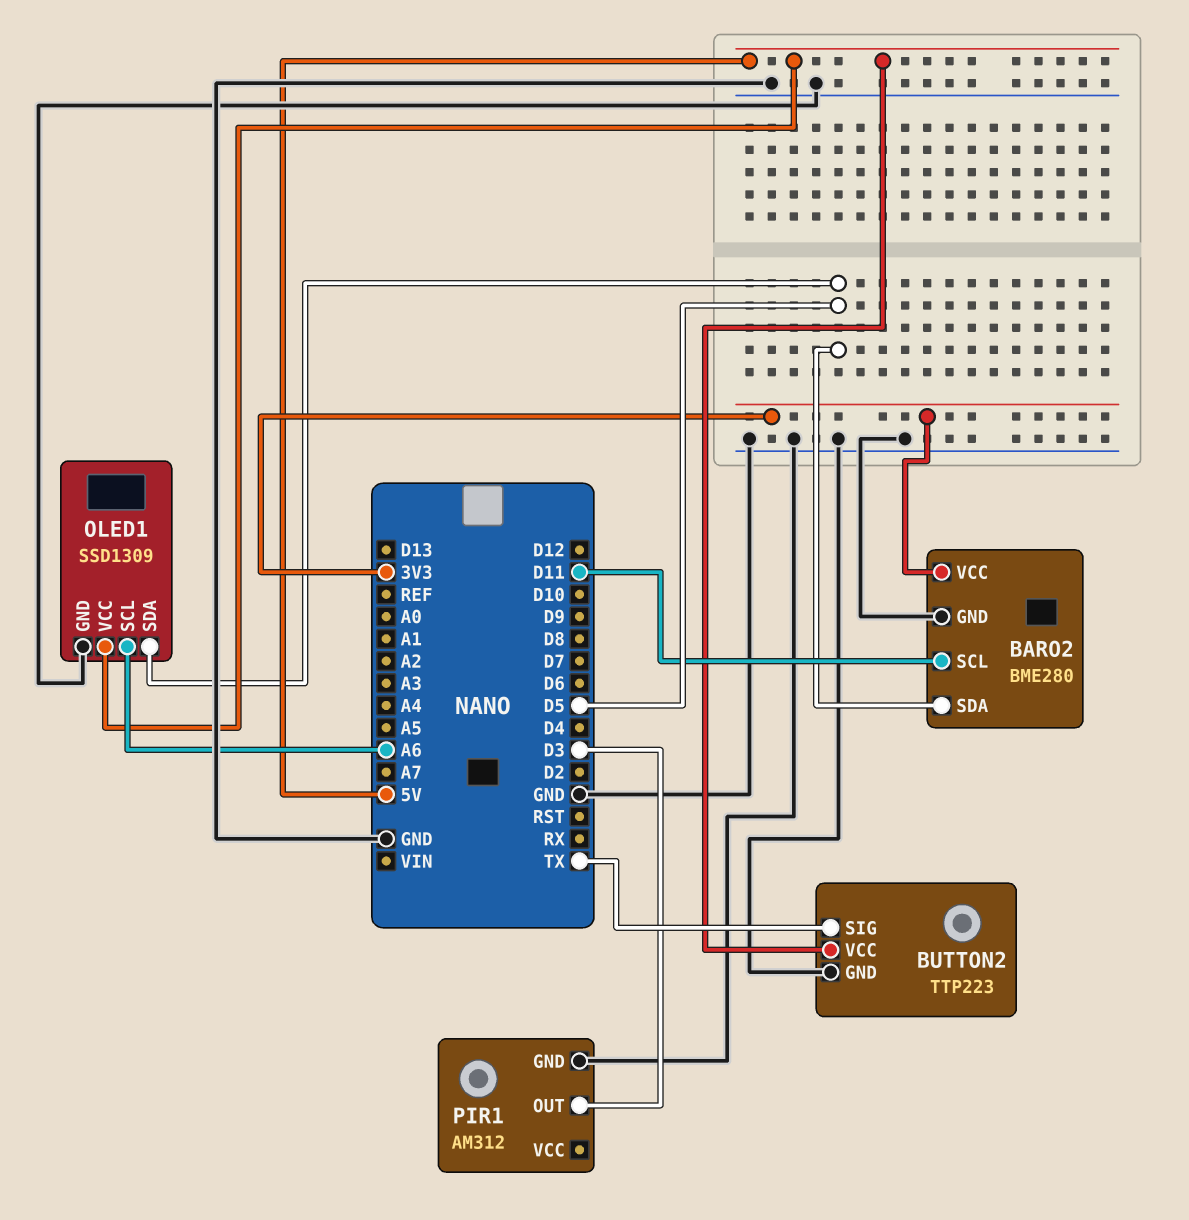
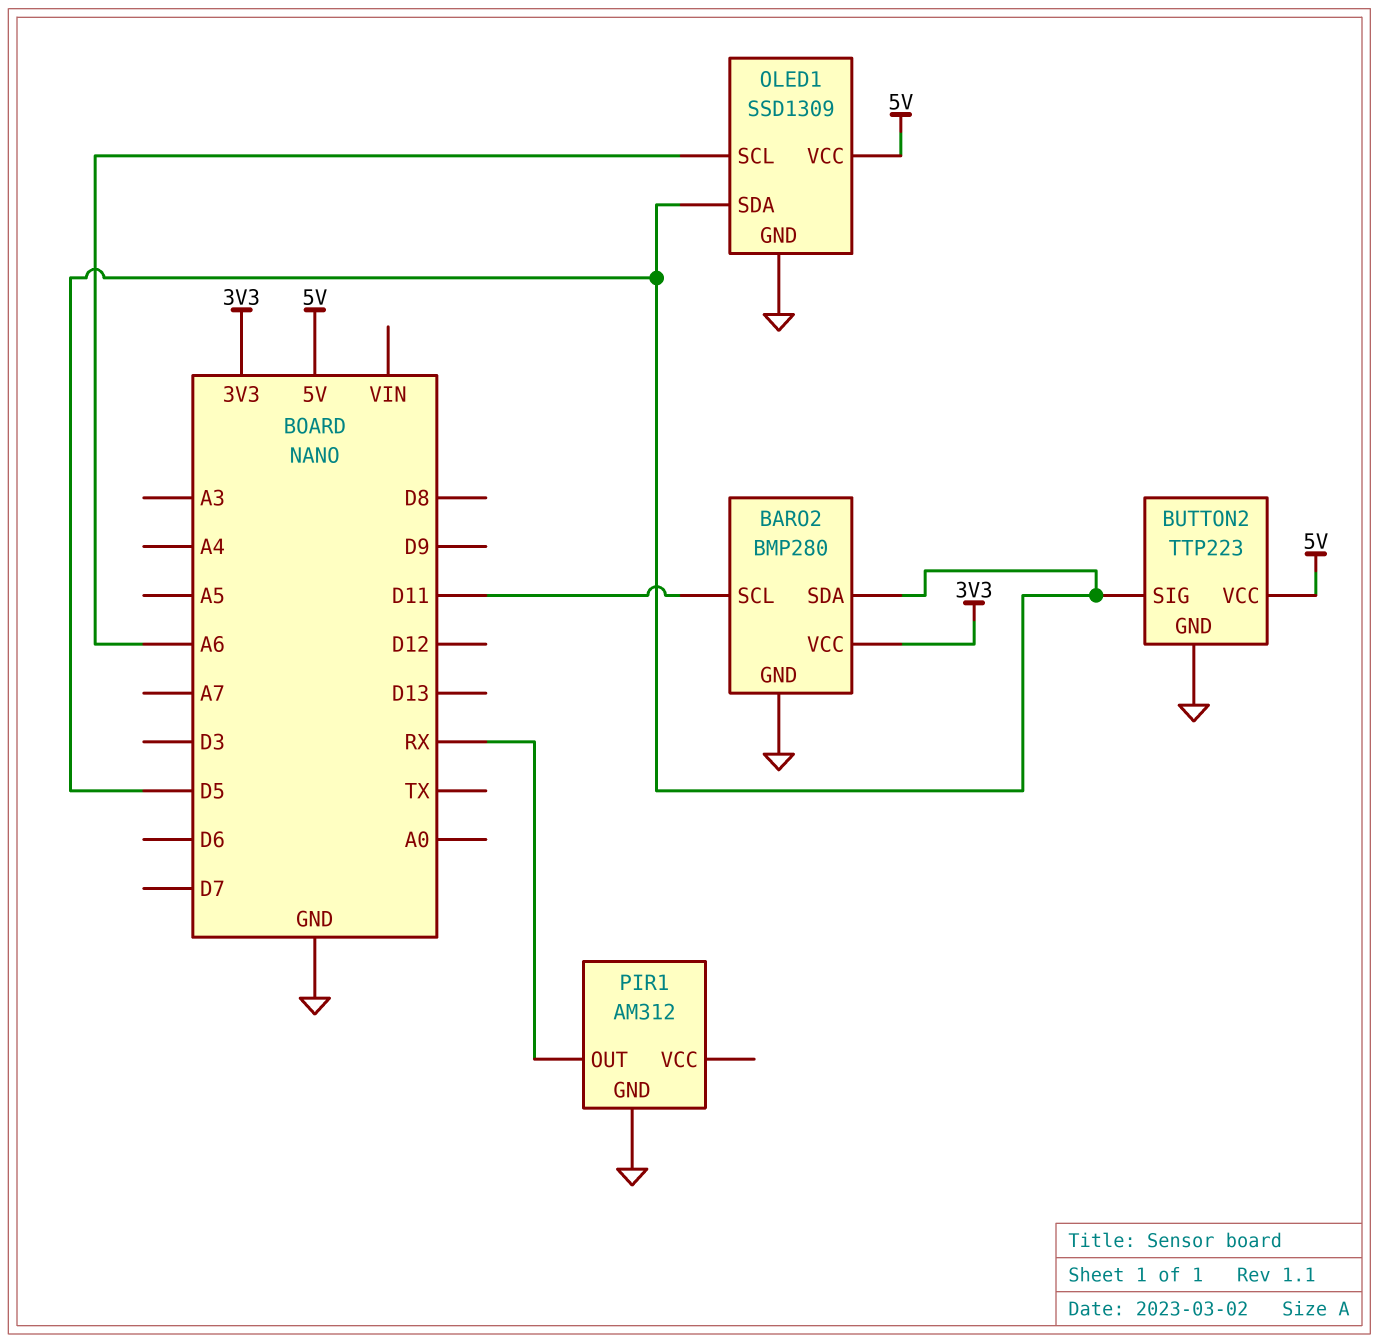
BARO2: BME280 -> BMP280
BUTTON2 pin SIG: TX -> D5
PIR1 pin OUT: D3 -> RX

